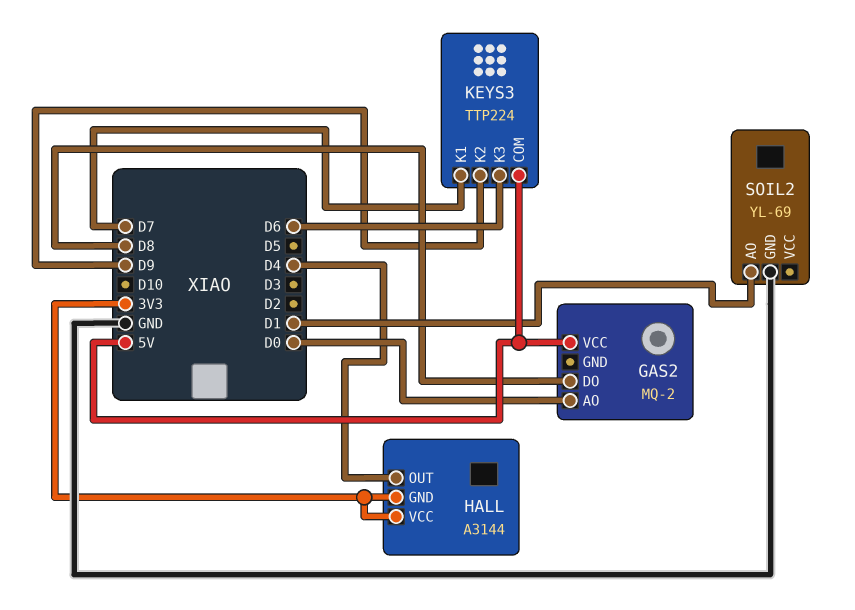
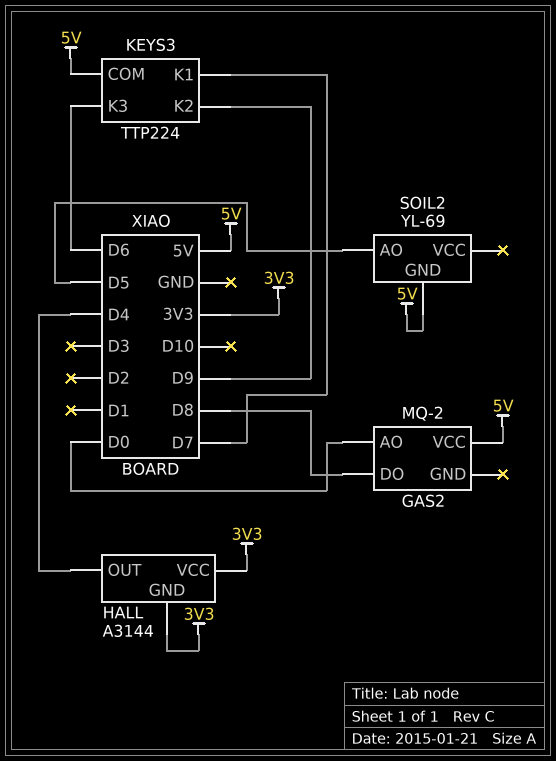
SOIL2 pin AO: D1 -> D5
SOIL2 pin GND: GND -> 5V

